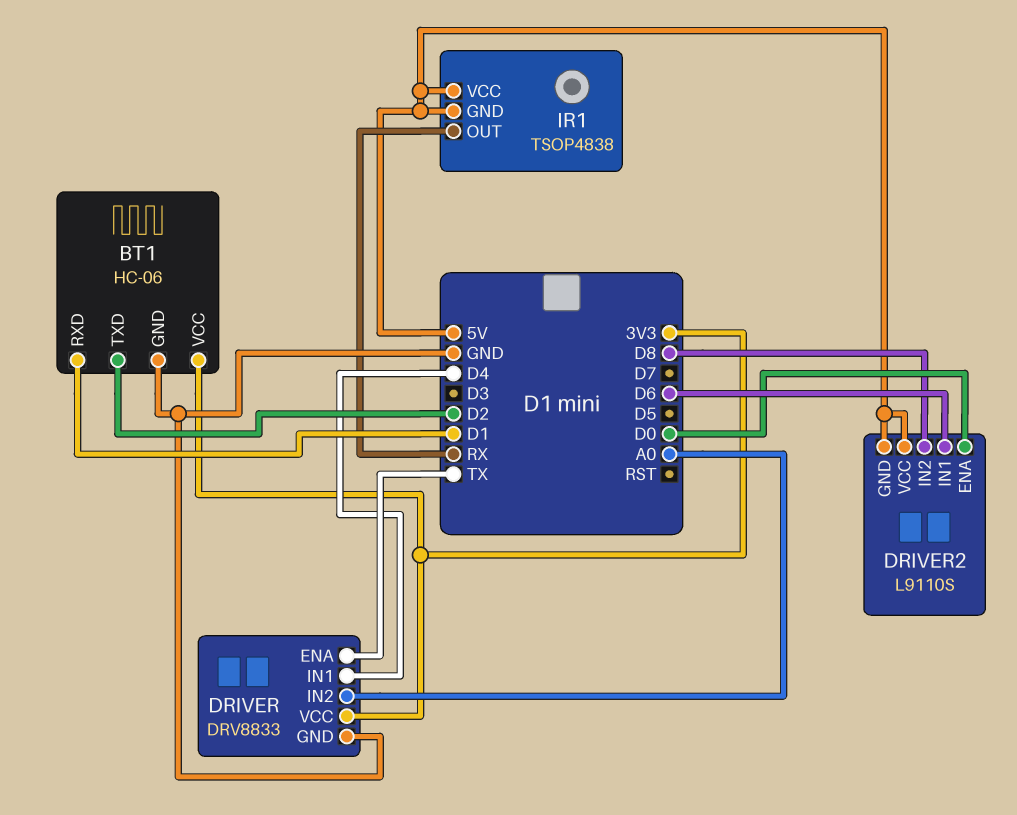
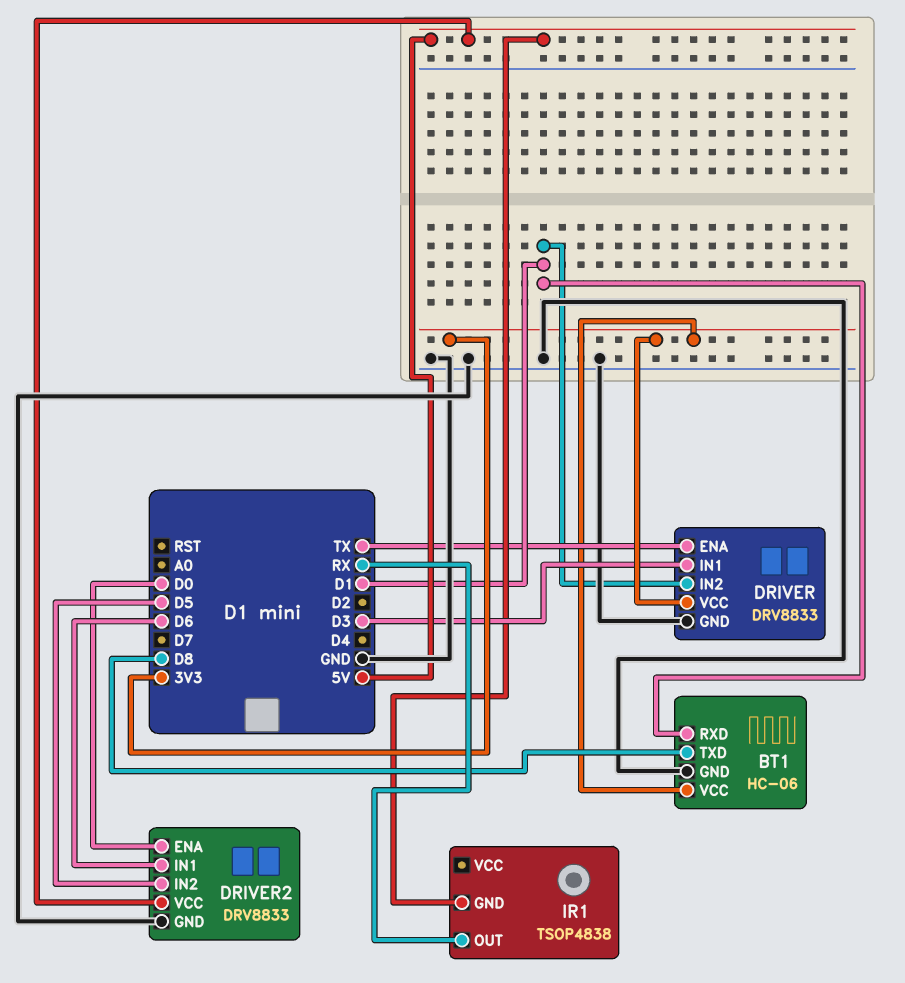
BT1 pin TXD: D2 -> D8
DRIVER pin IN1: D4 -> D3
DRIVER pin IN2: A0 -> D1
DRIVER2: L9110S -> DRV8833
DRIVER2 pin GND: 5V -> GND
DRIVER2 pin IN2: D8 -> D5
IR1 pin VCC: 5V -> none

